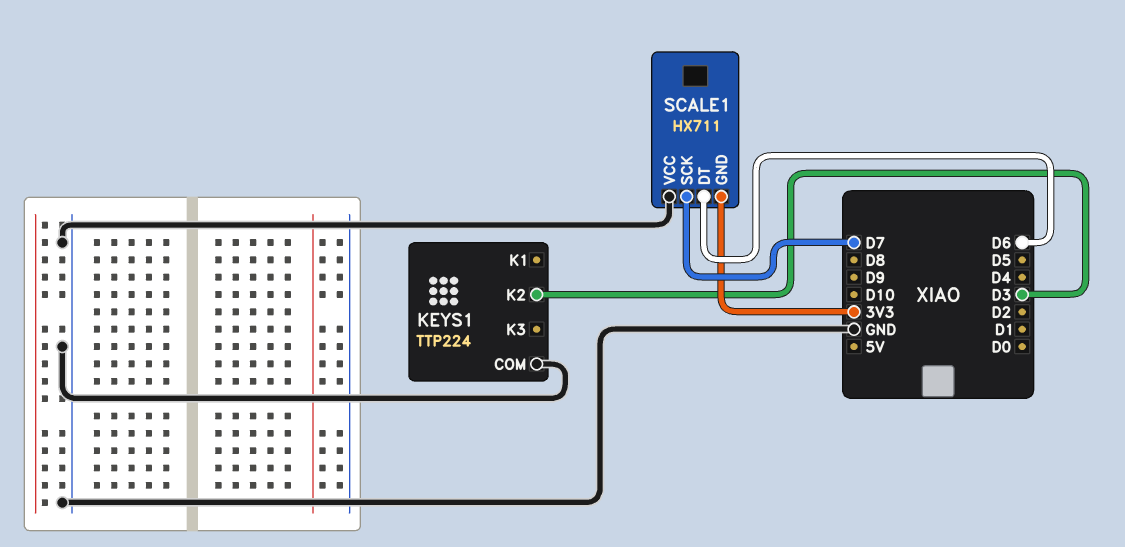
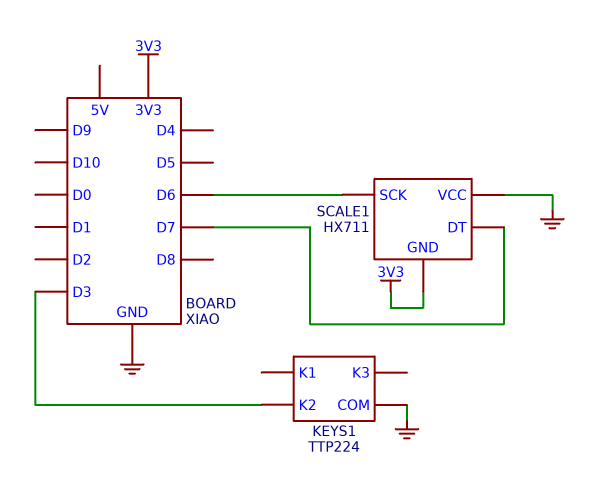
SCALE1 pin DT: D6 -> D7
SCALE1 pin SCK: D7 -> D6

